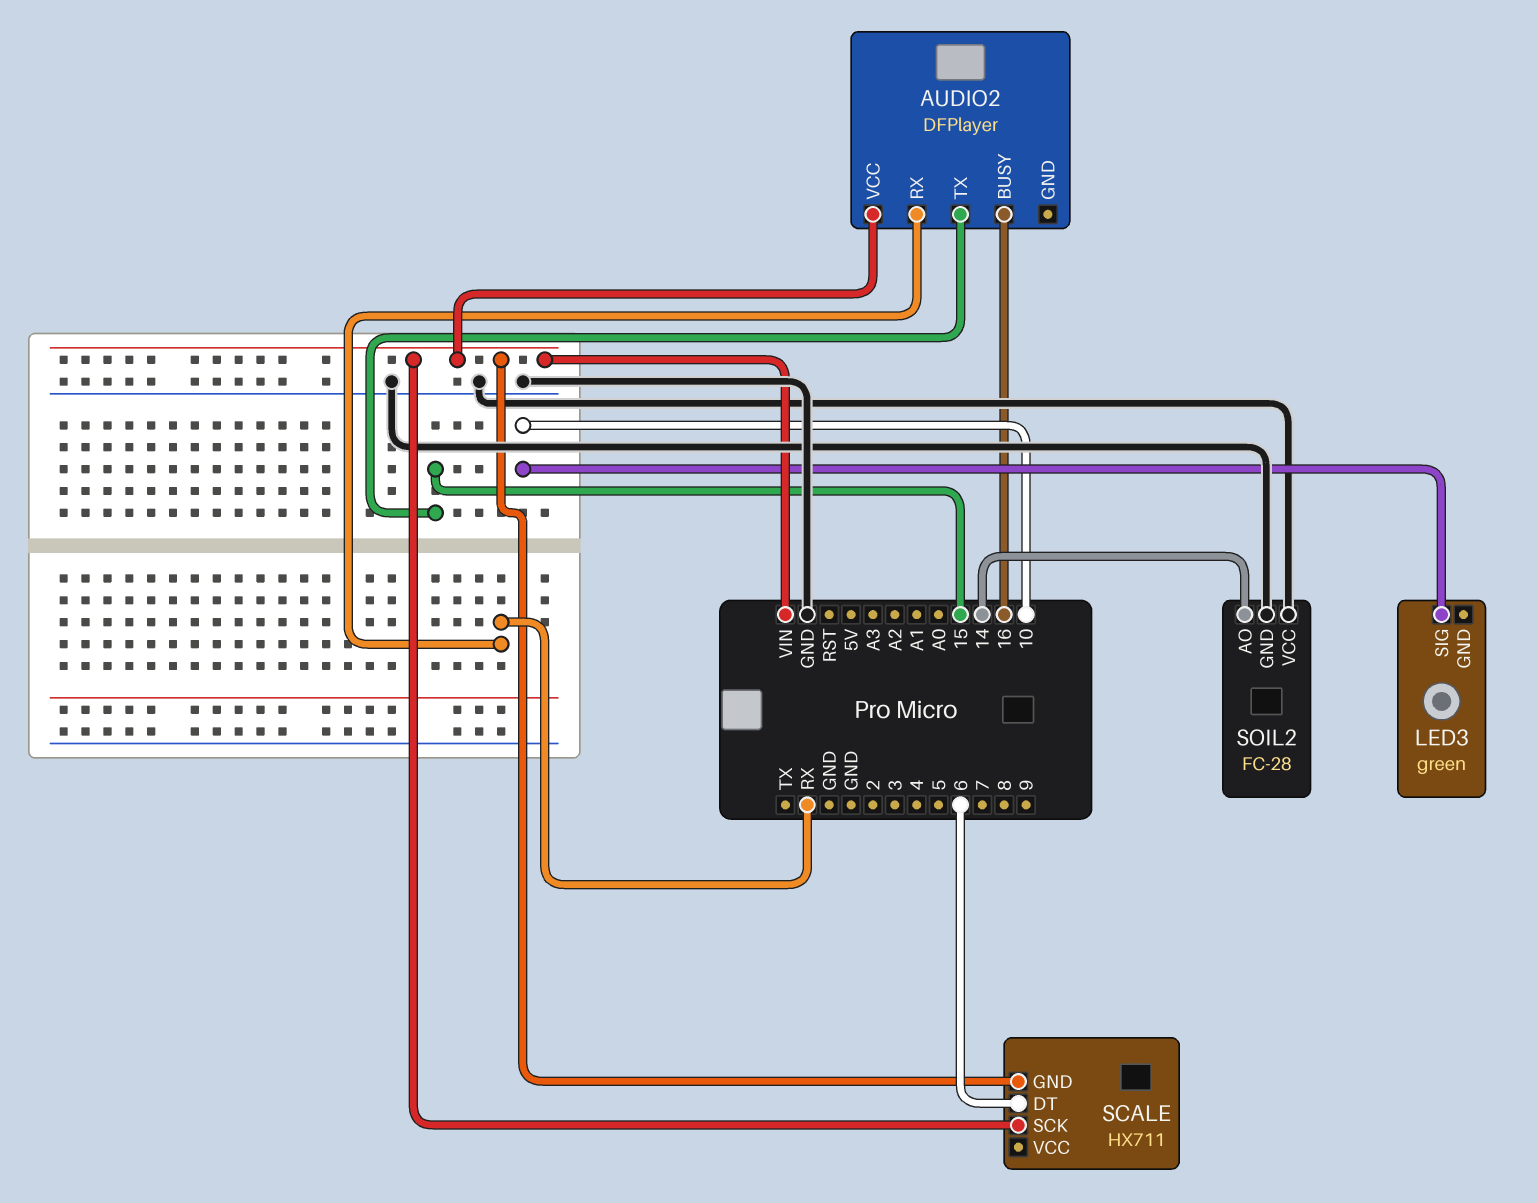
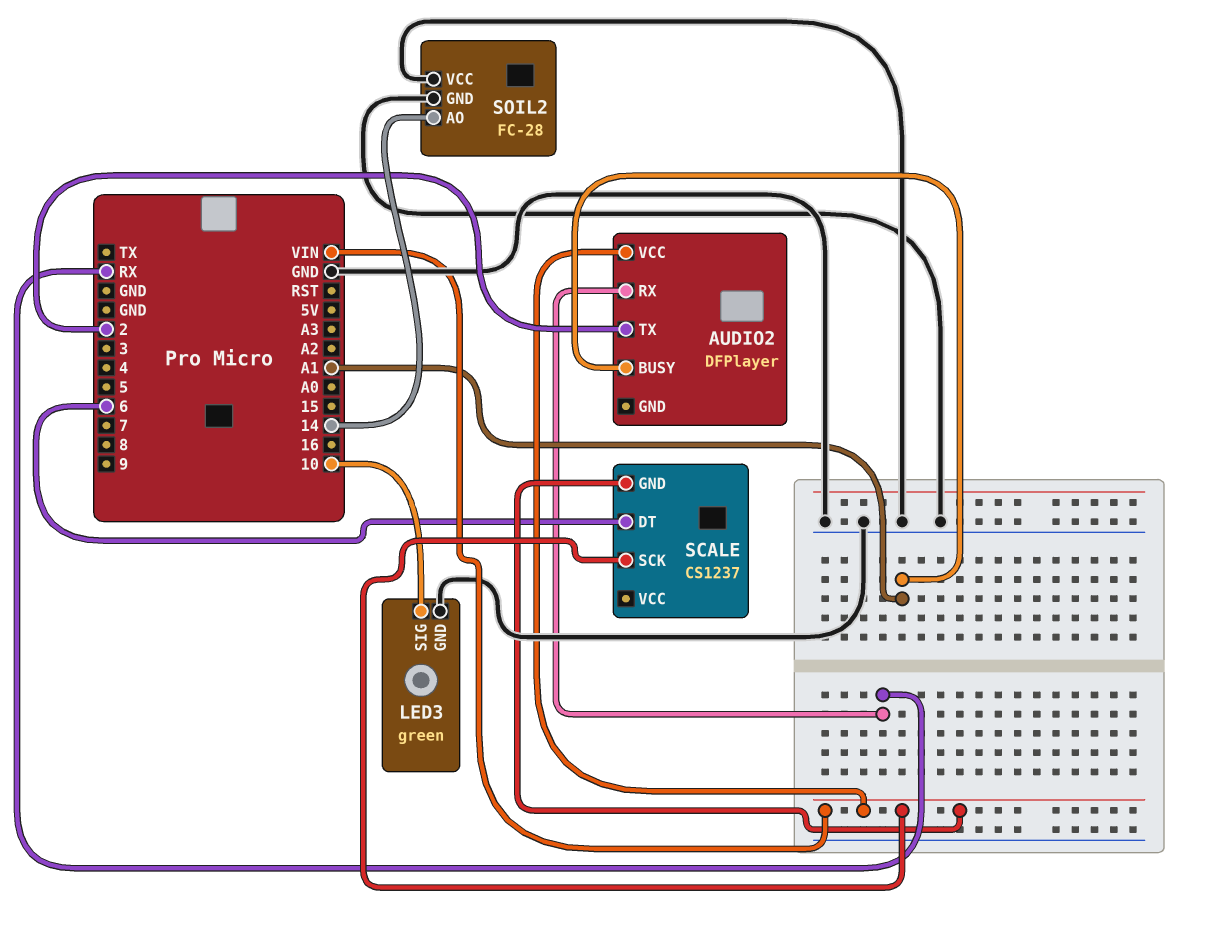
AUDIO2 pin BUSY: 16 -> A1
AUDIO2 pin TX: 15 -> 2
LED3 pin GND: none -> GND
SCALE: HX711 -> CS1237

